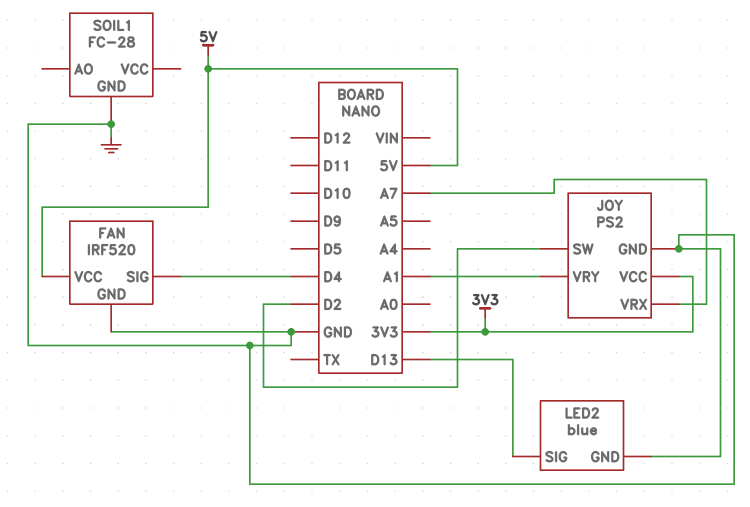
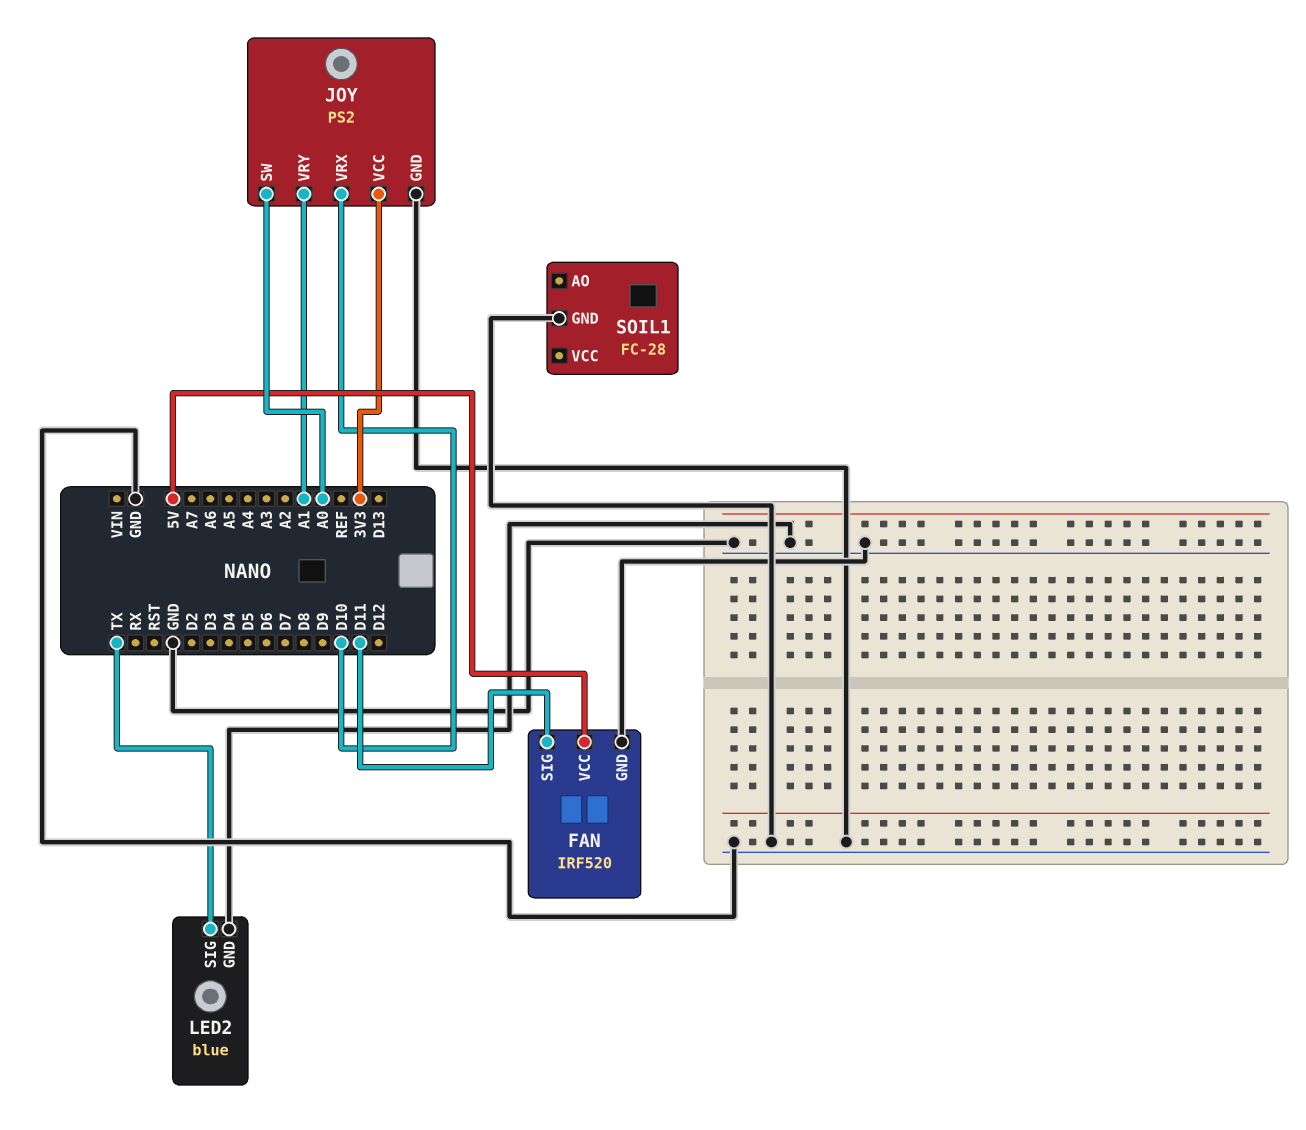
FAN pin SIG: D4 -> D11
JOY pin SW: D2 -> A0
JOY pin VRX: A7 -> D10
LED2 pin SIG: D13 -> TX

